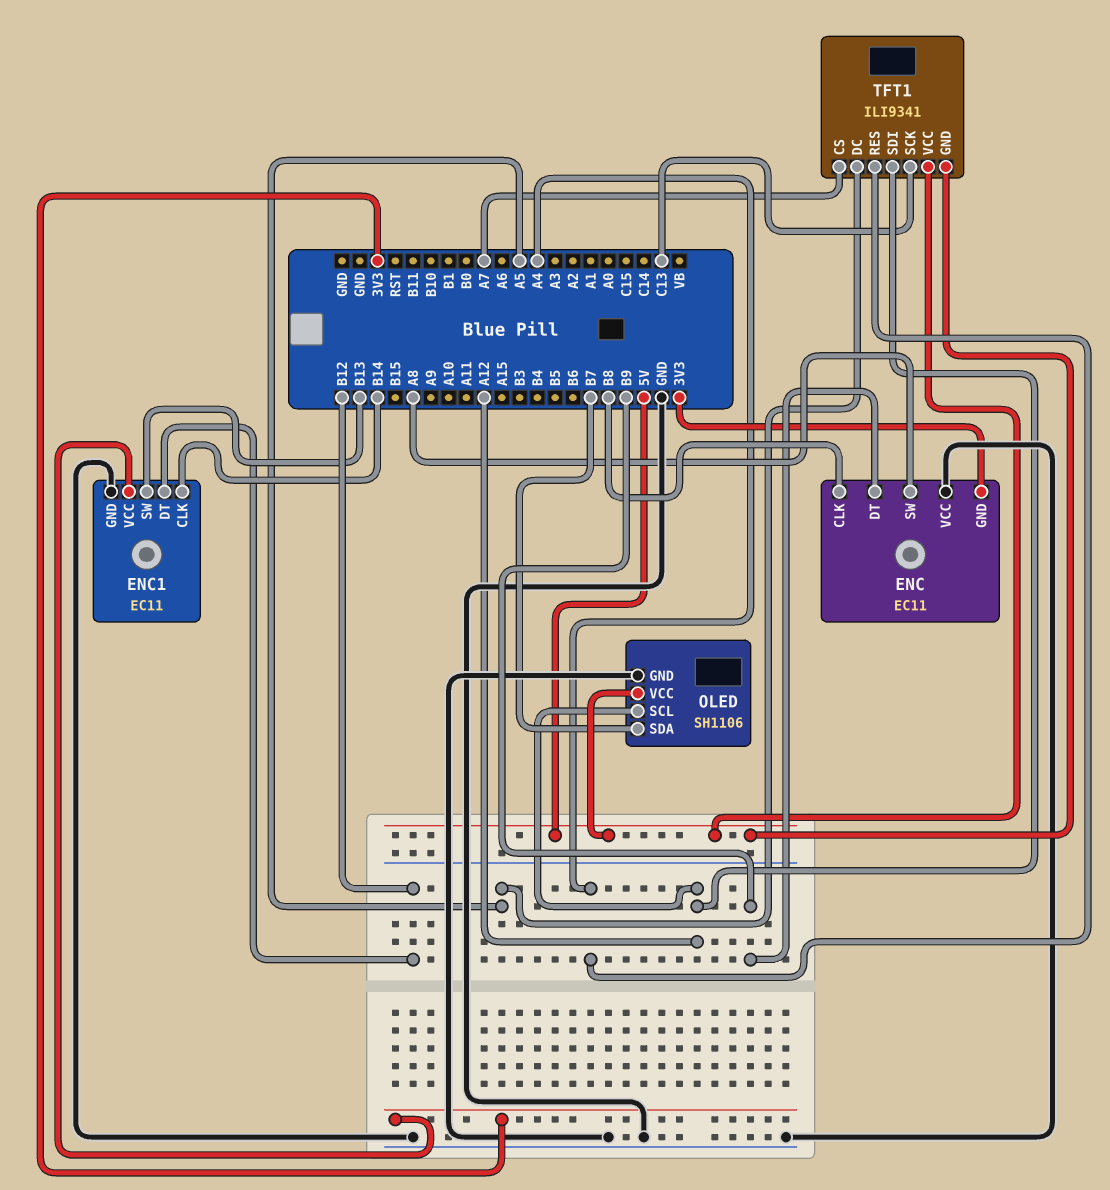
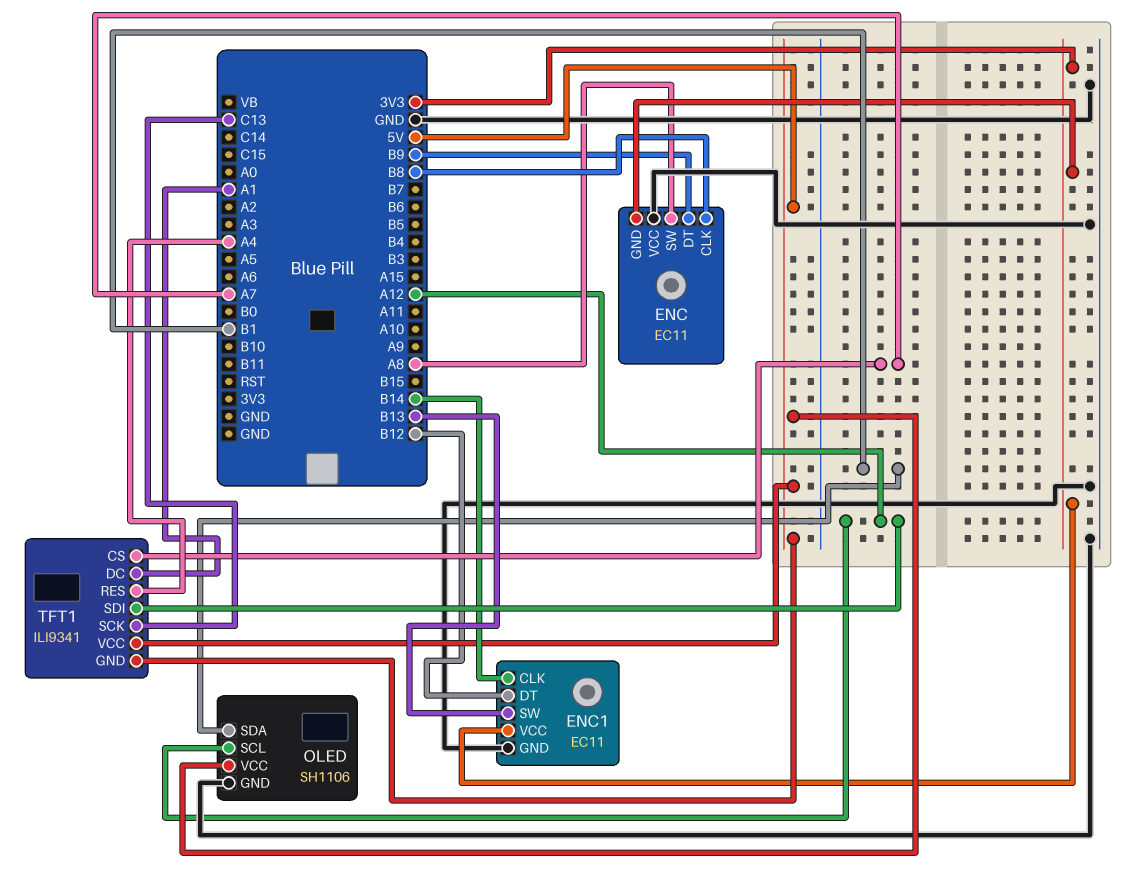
OLED pin SDA: B7 -> B1
TFT1 pin DC: A5 -> A1

